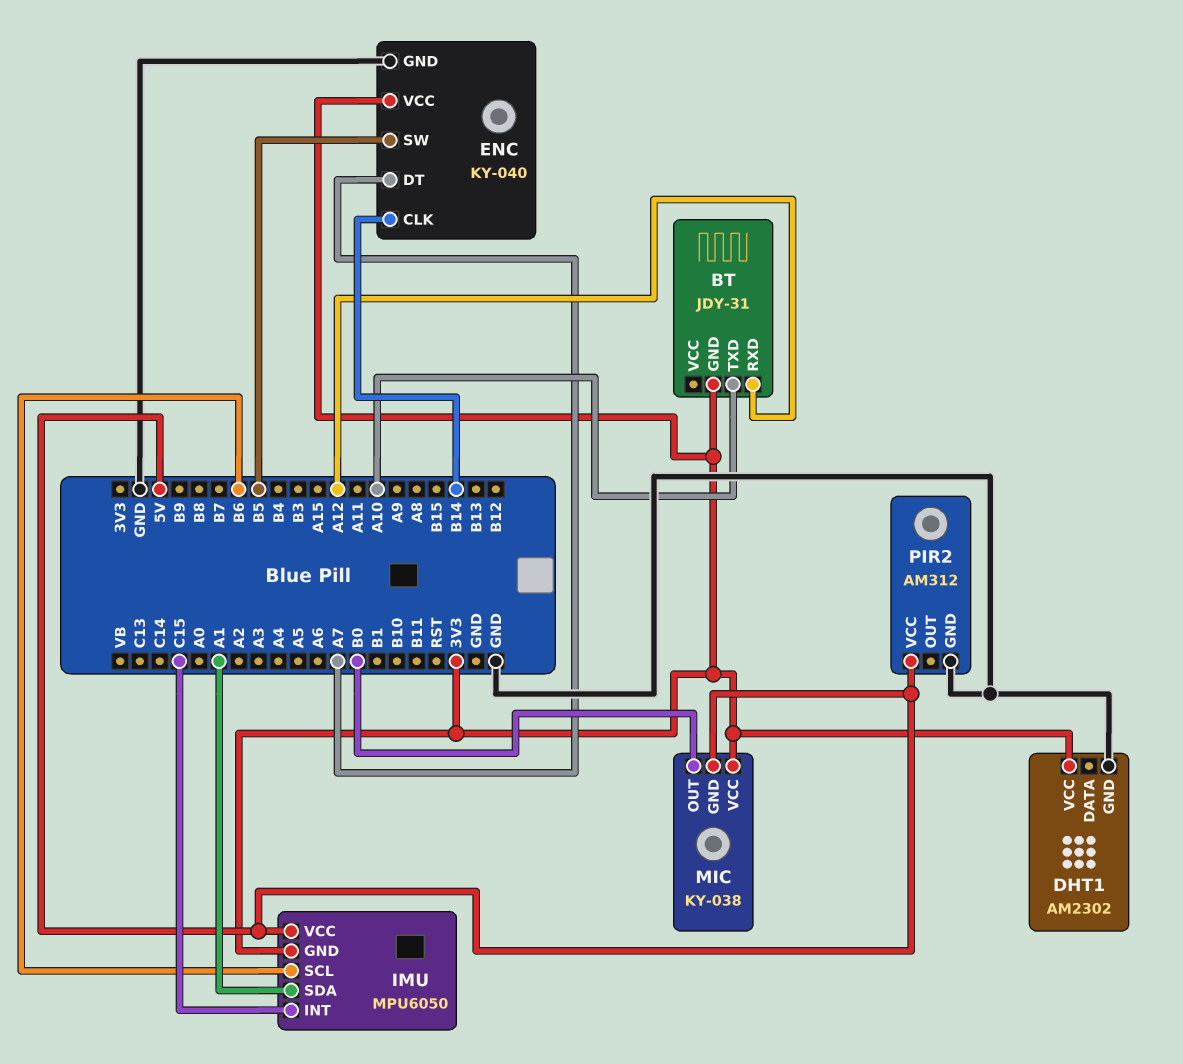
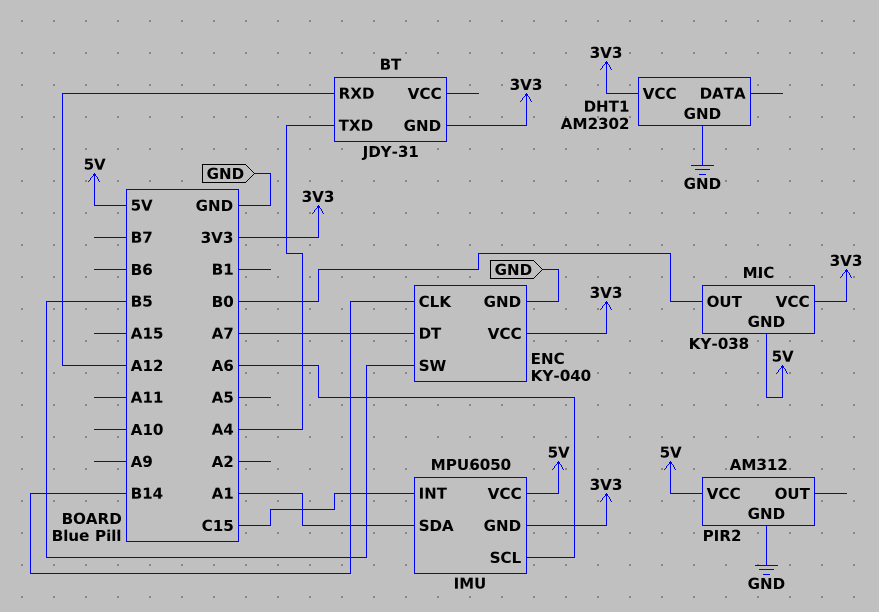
BT pin TXD: A10 -> A4
IMU pin SCL: B6 -> A6

